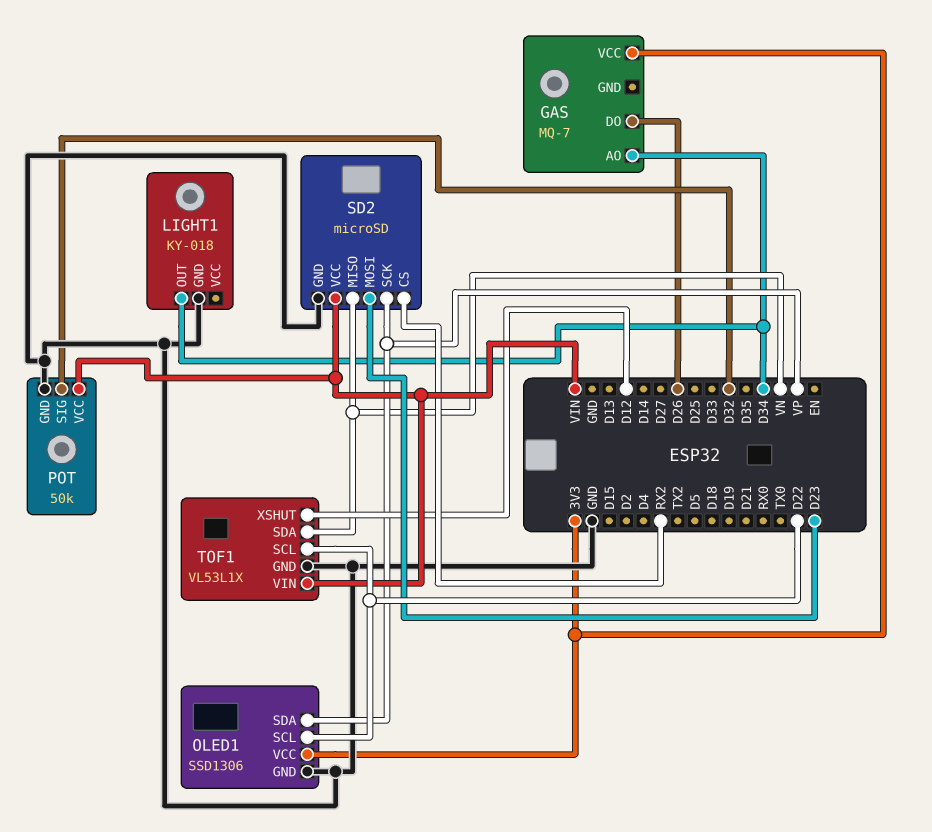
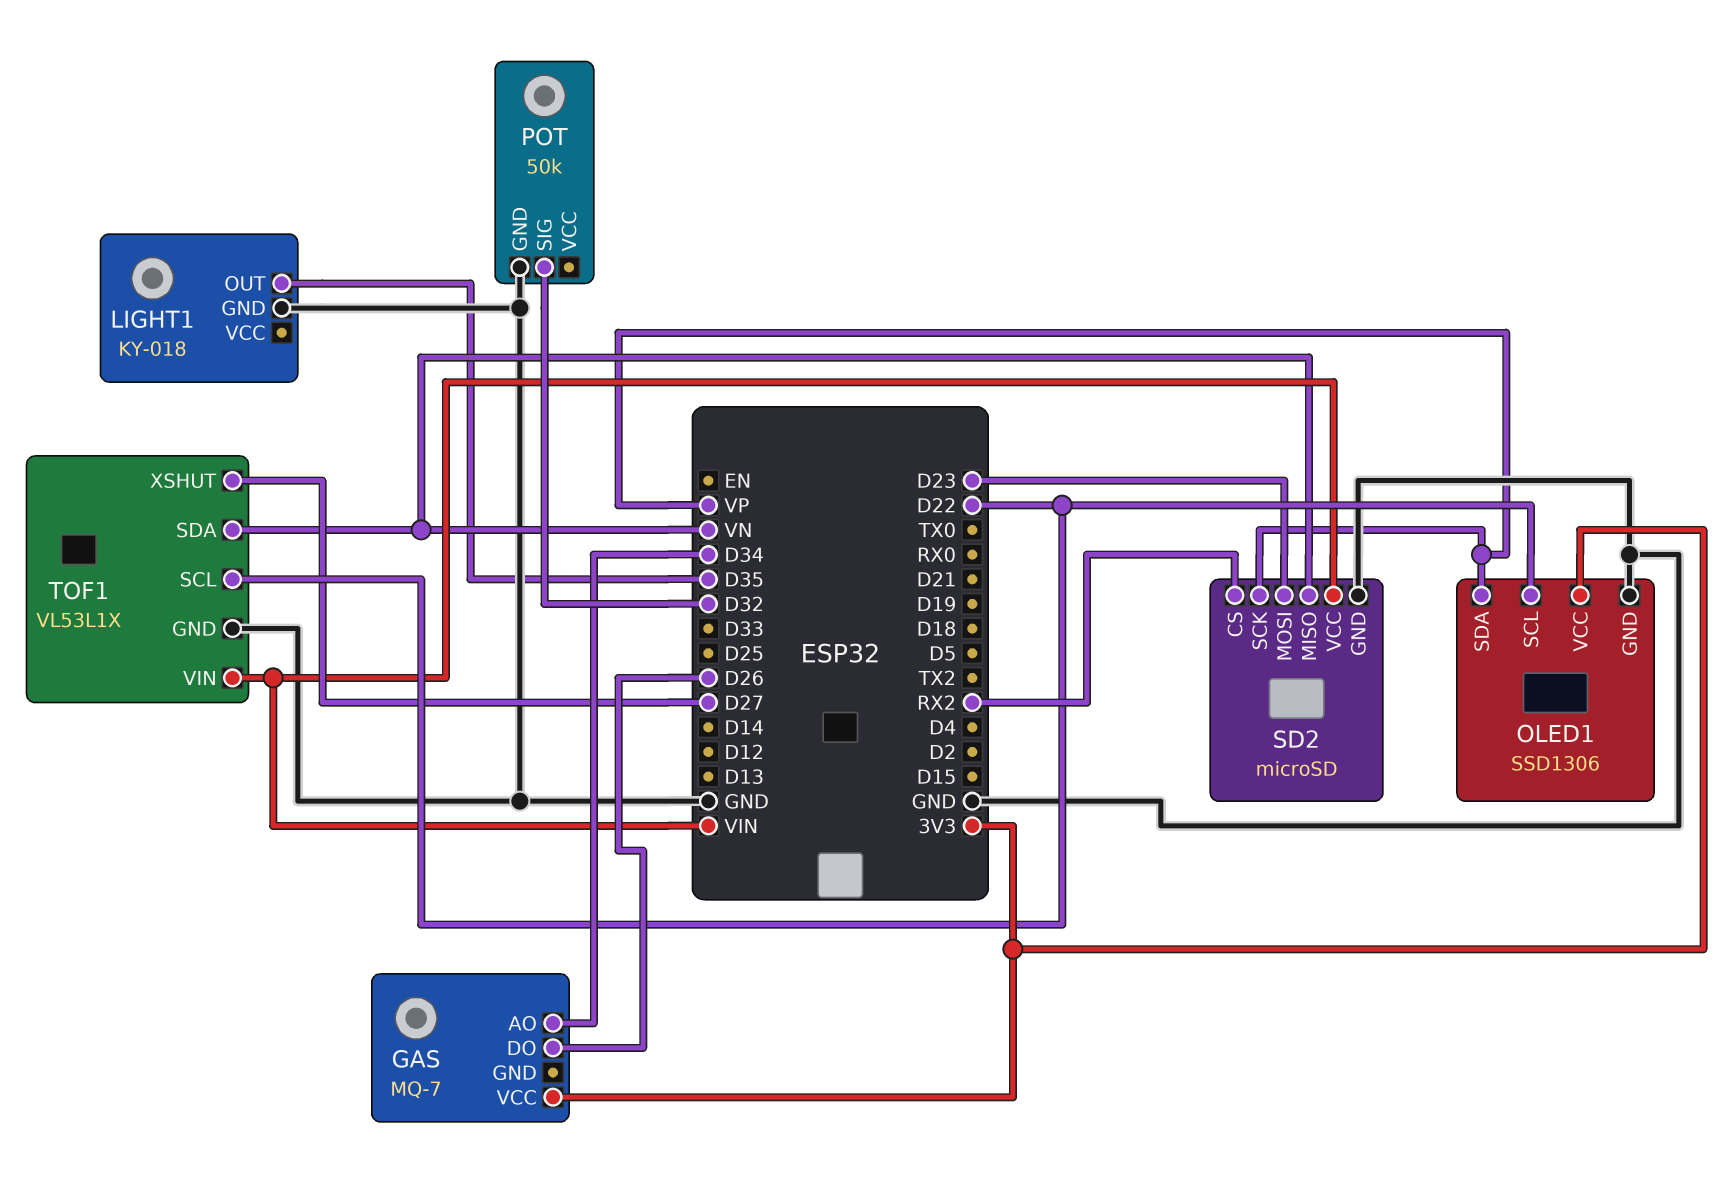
LIGHT1 pin OUT: D34 -> D35
POT pin VCC: VIN -> none
TOF1 pin XSHUT: D12 -> D27

